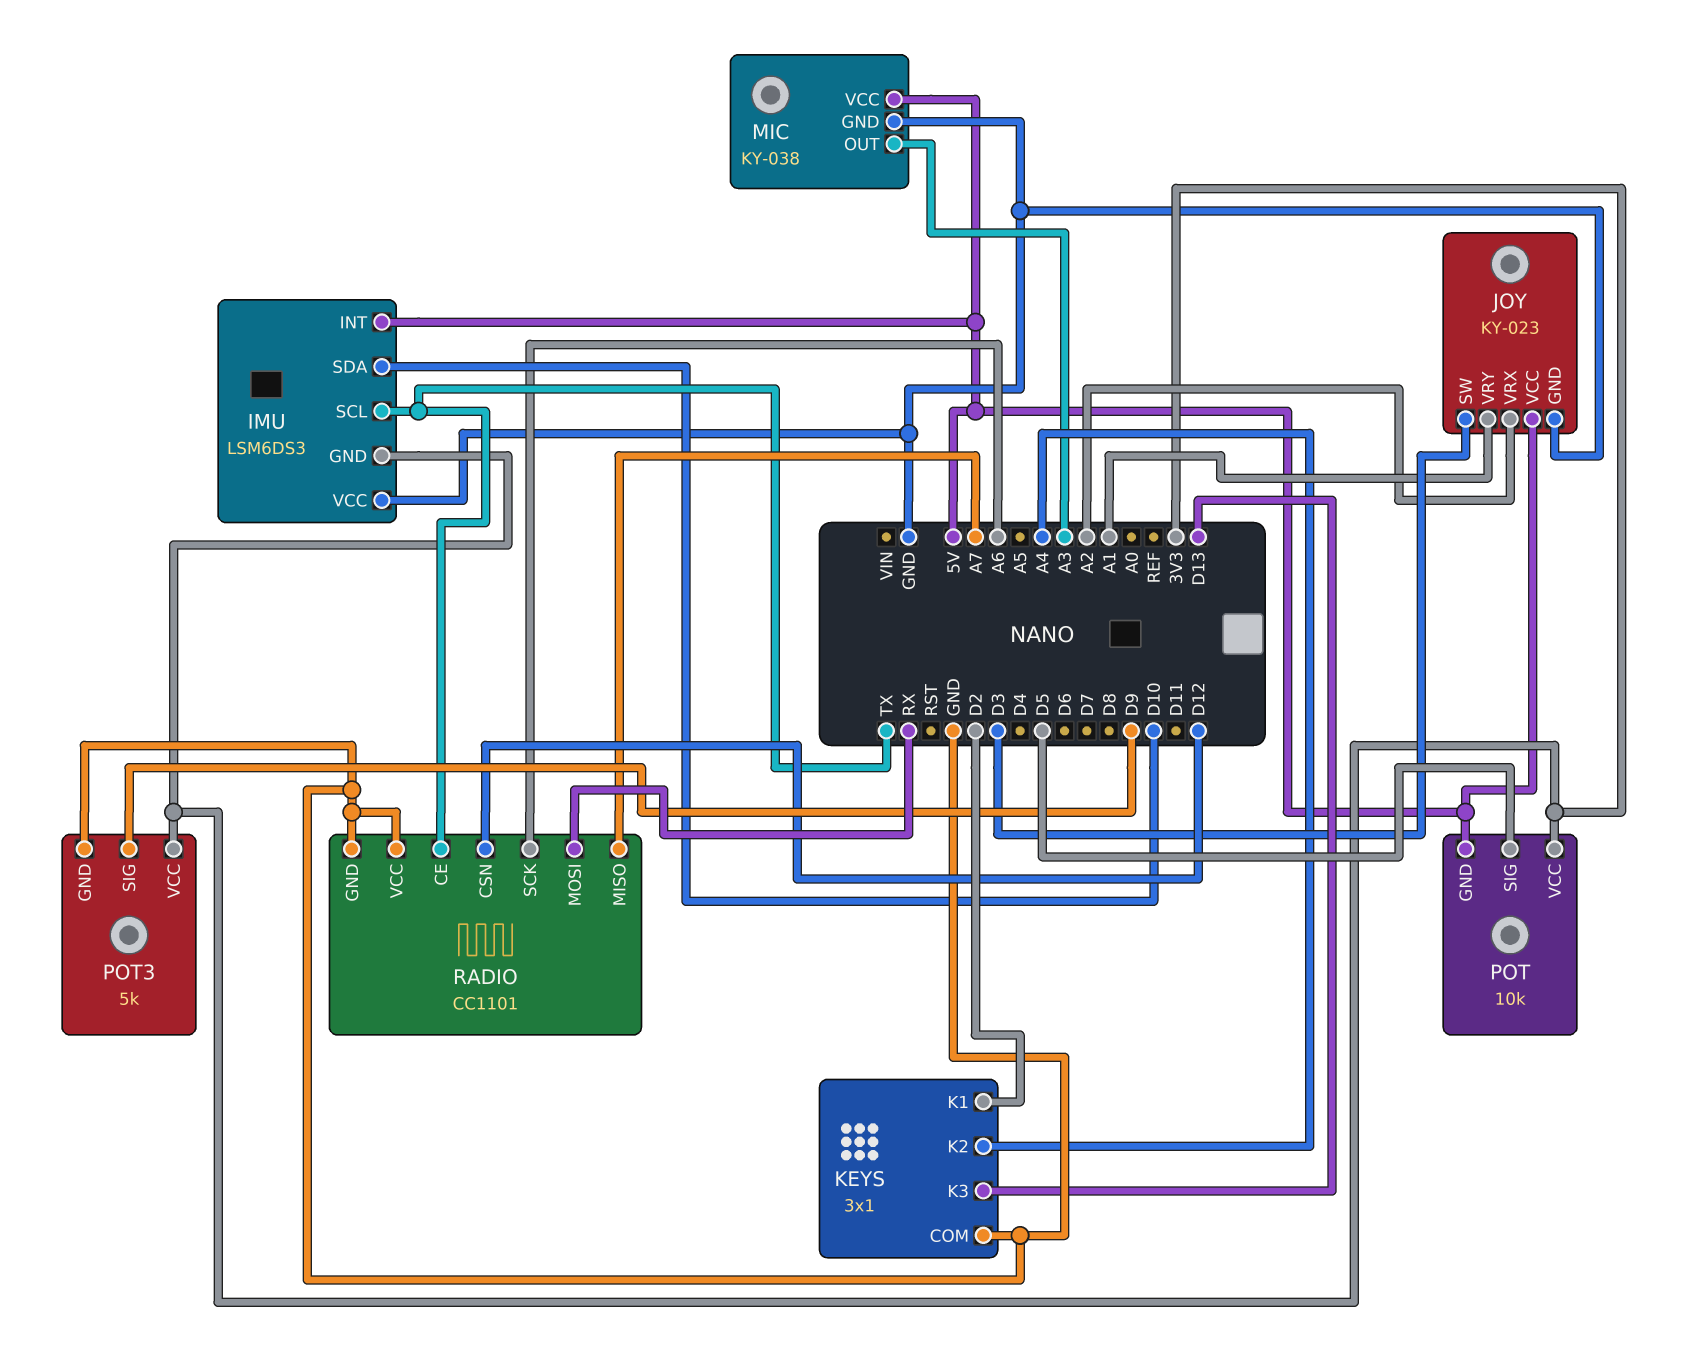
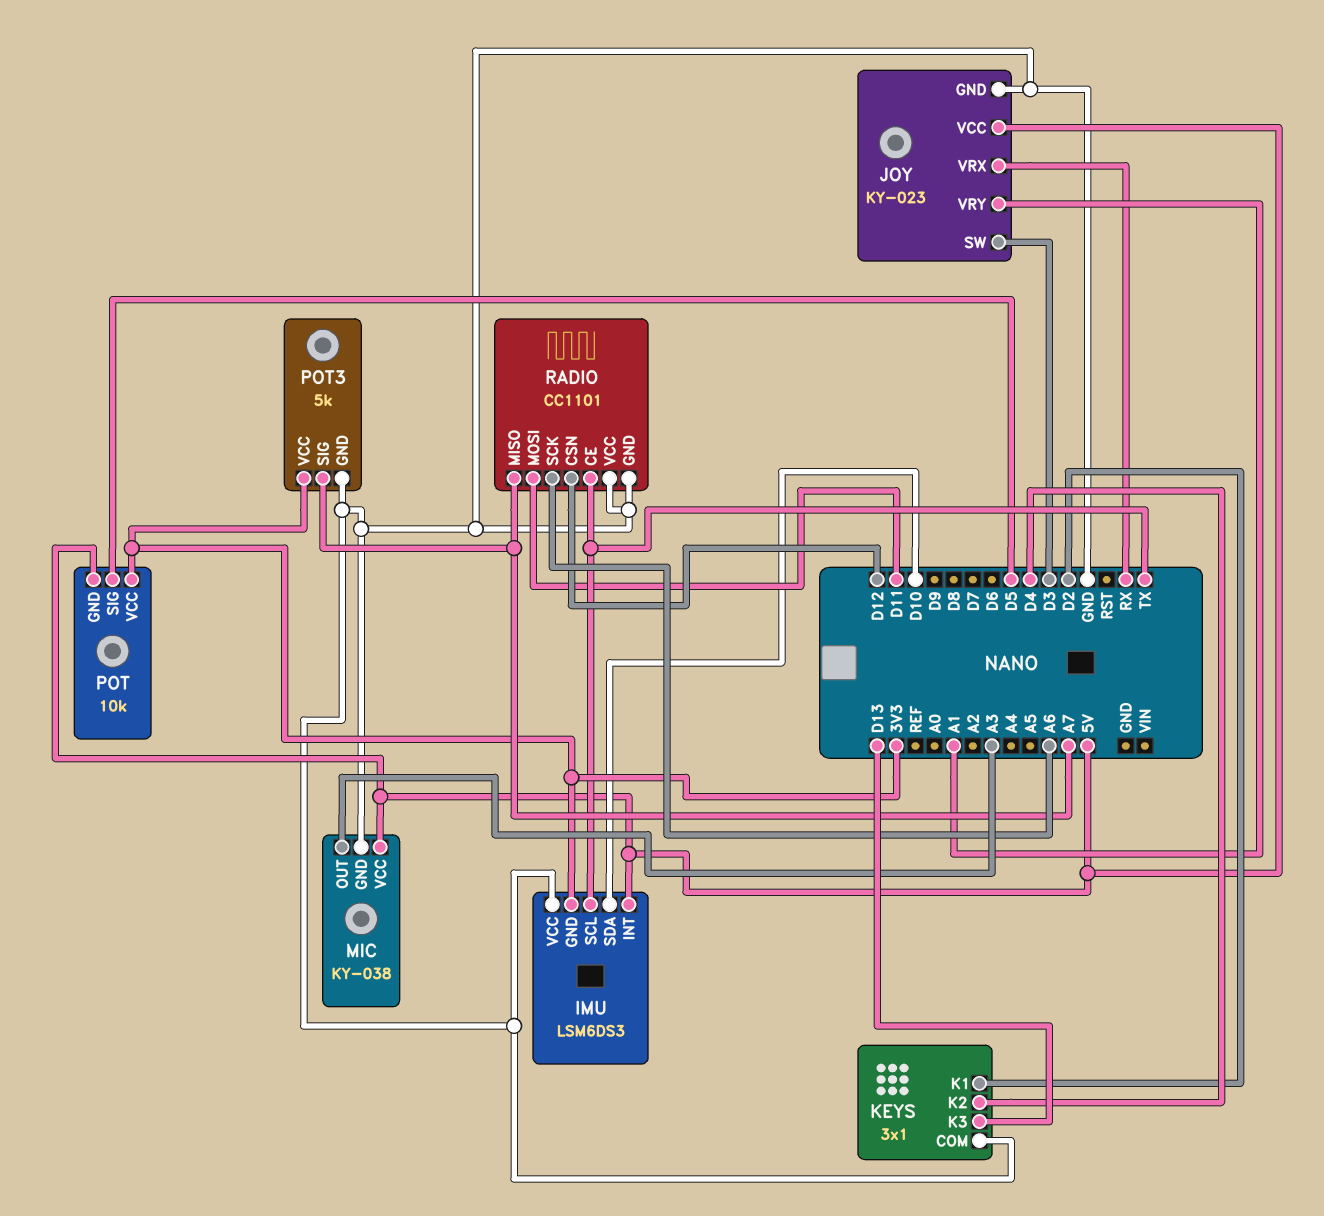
JOY pin VRX: A2 -> RX
KEYS pin K2: A4 -> D4
POT3 pin SIG: D9 -> A7
RADIO pin MOSI: RX -> D11

